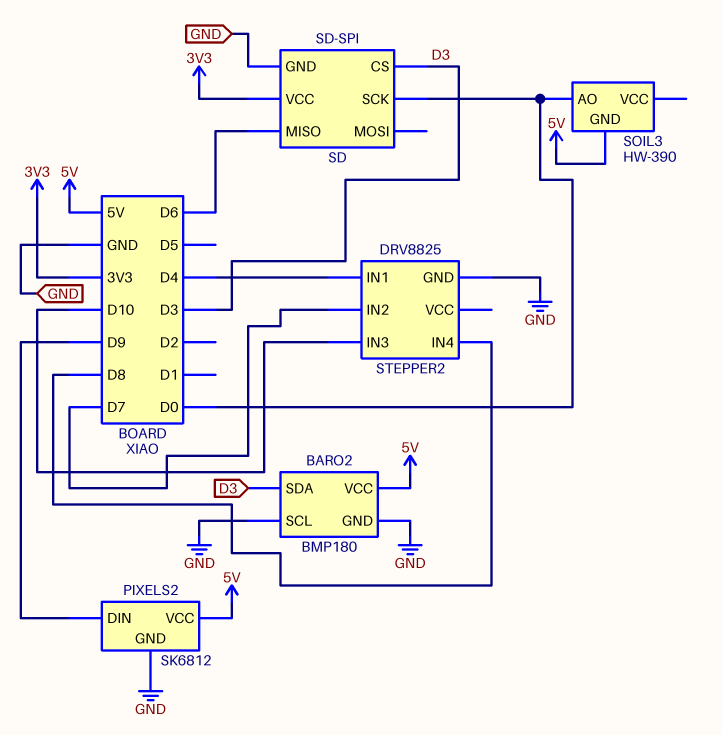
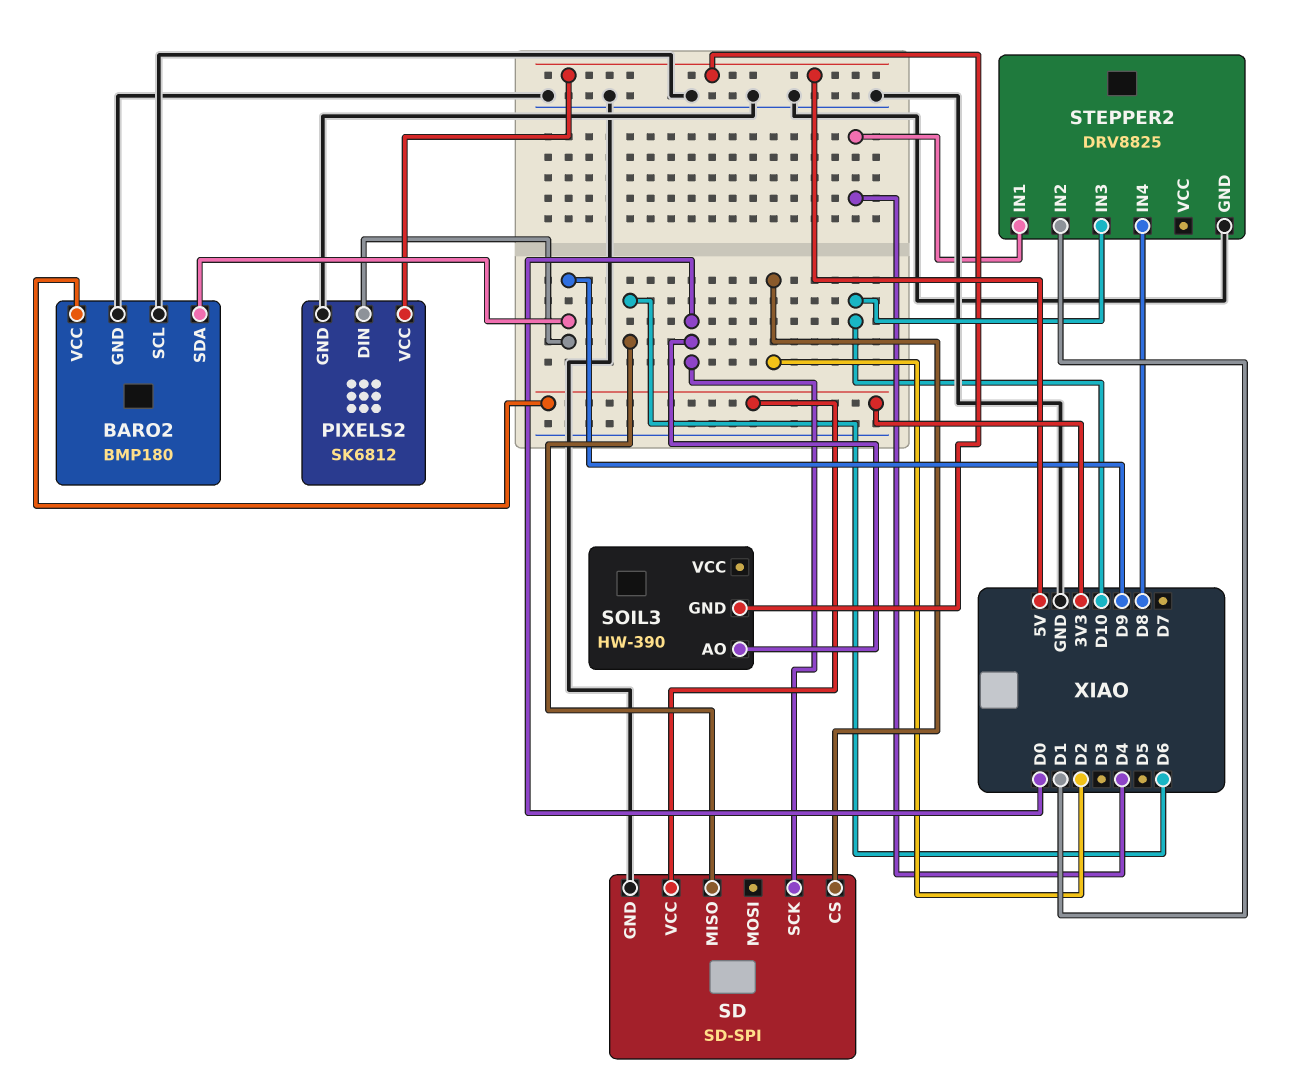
BARO2 pin SDA: D3 -> D9
BARO2 pin VCC: 5V -> 3V3
SD pin CS: D3 -> D2
STEPPER2 pin IN2: D7 -> D1

